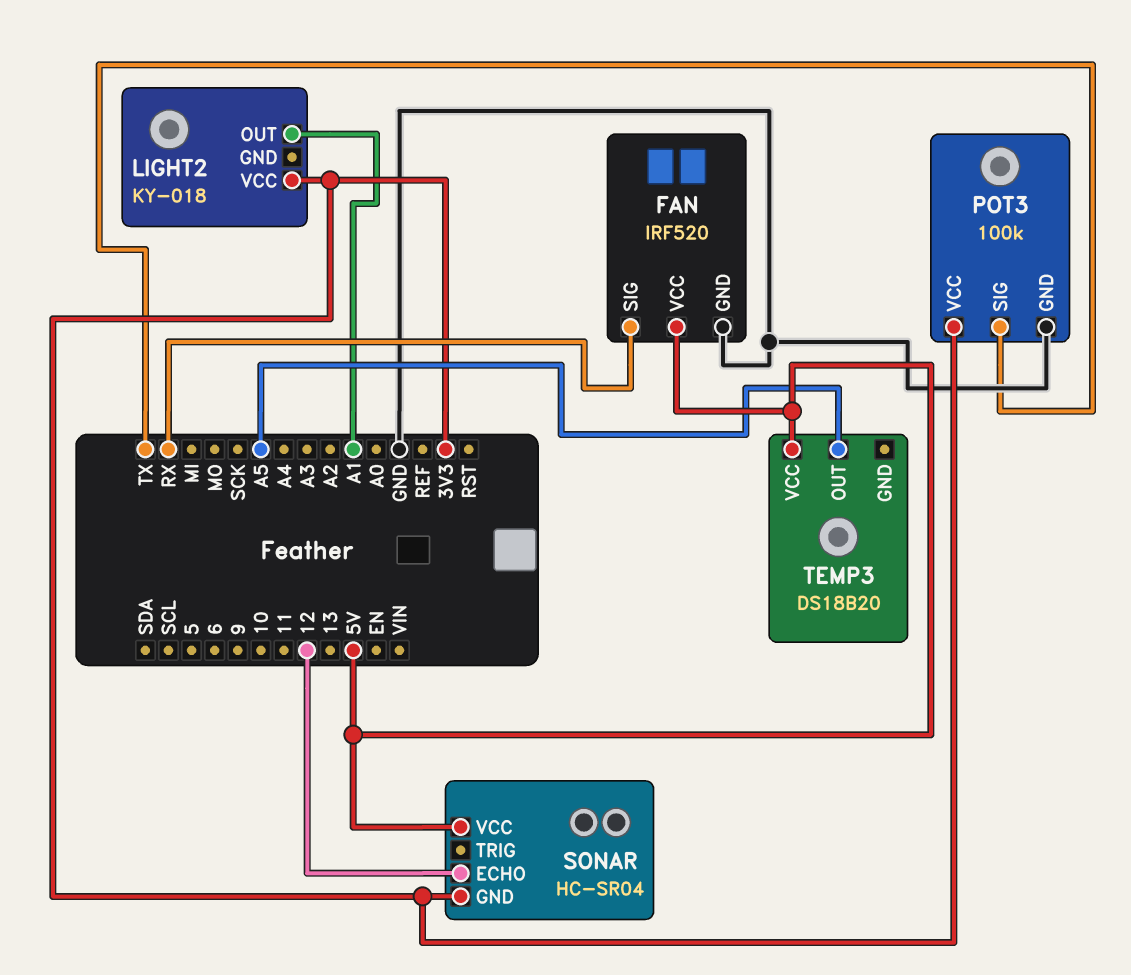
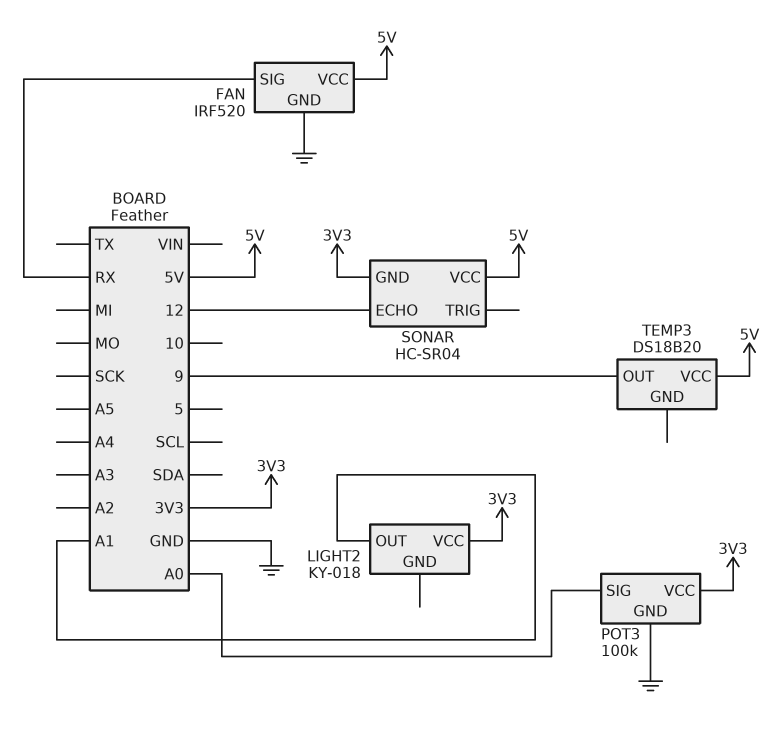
POT3 pin SIG: TX -> A0
TEMP3 pin OUT: A5 -> 9

